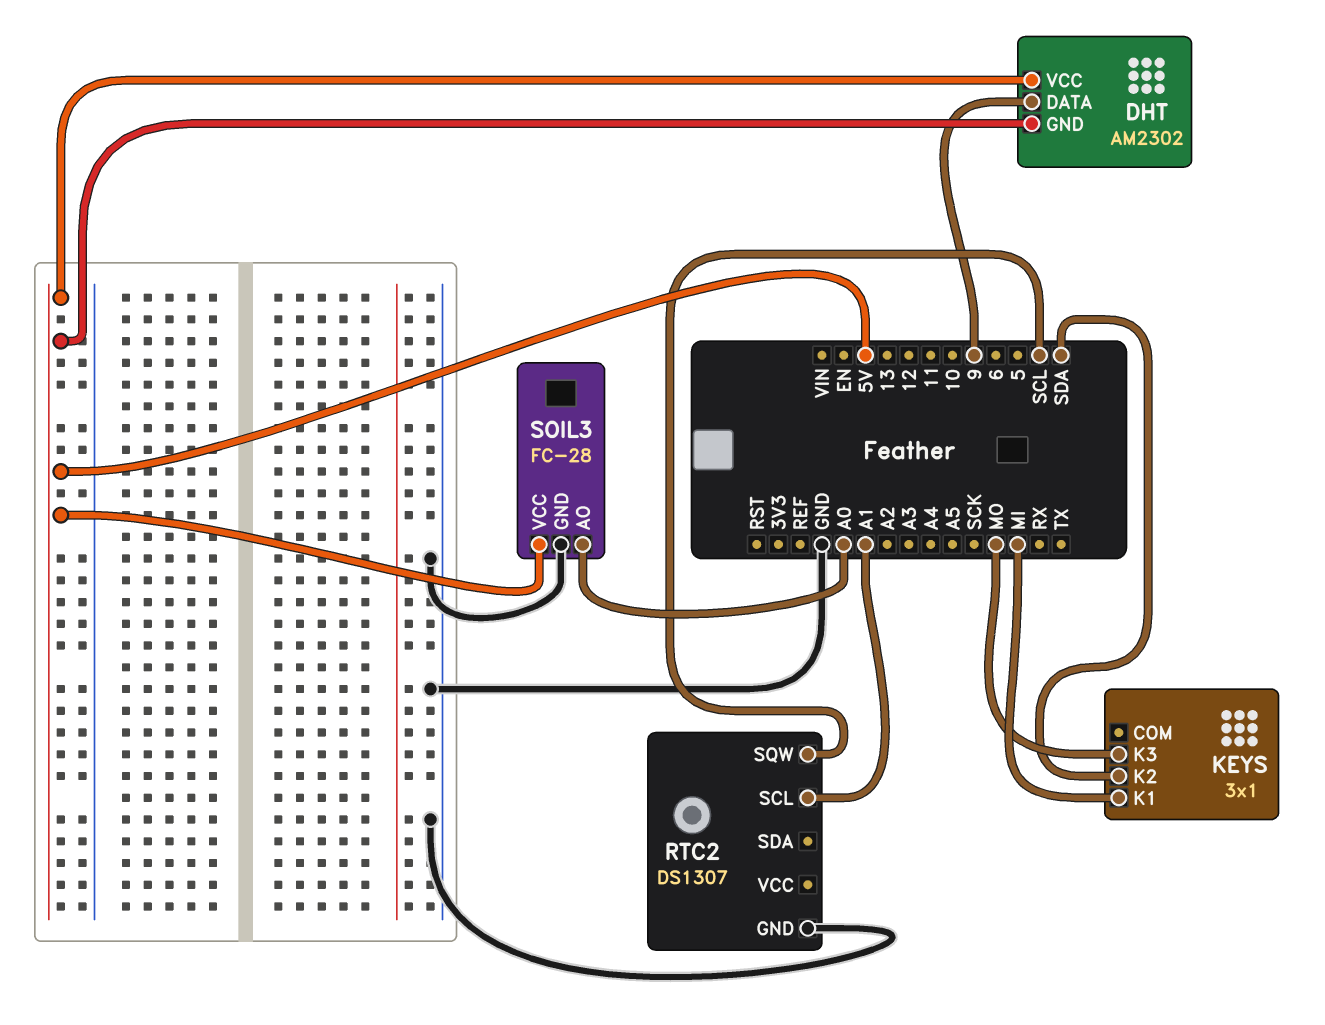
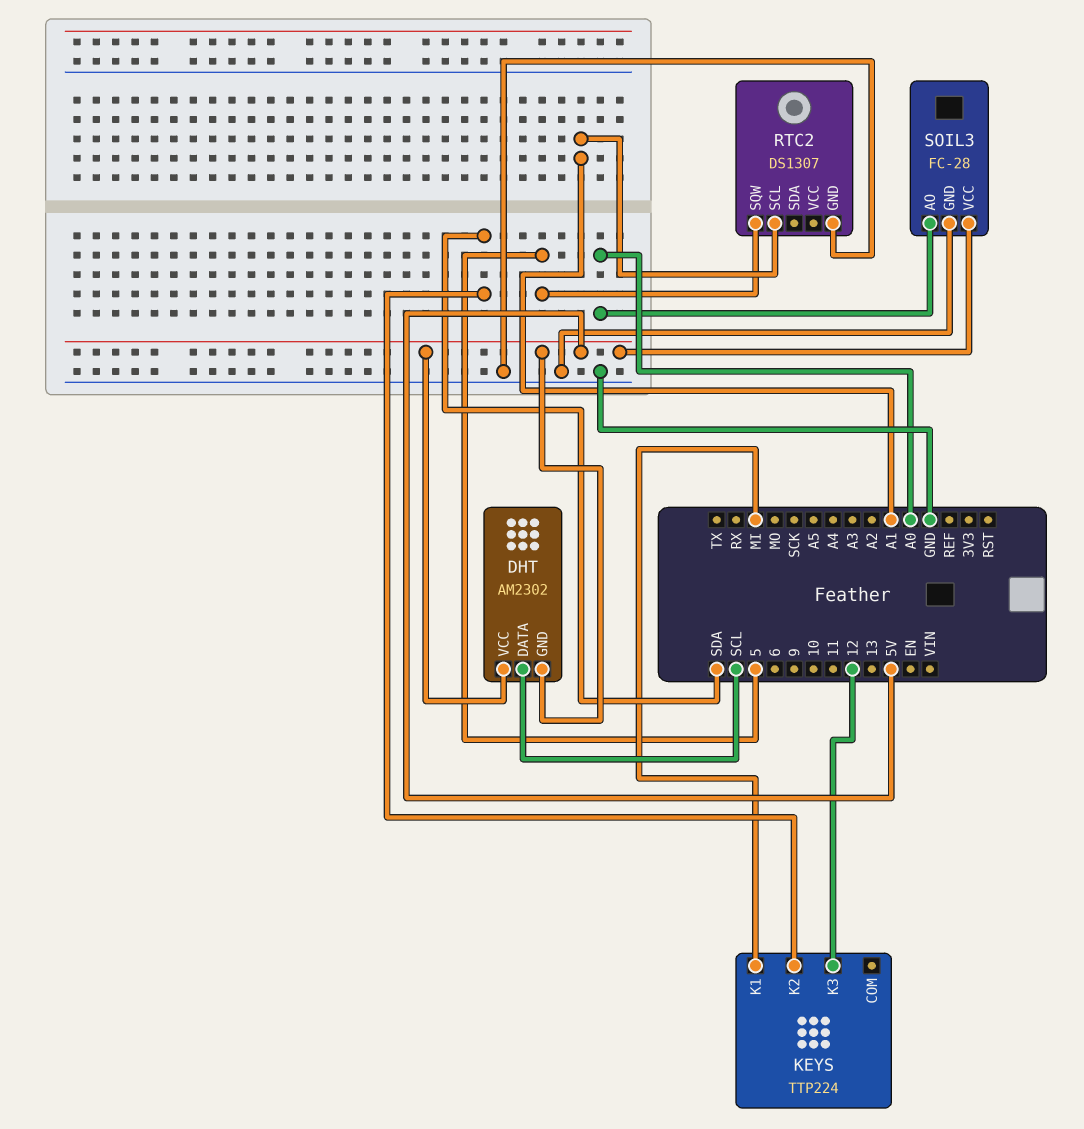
DHT pin DATA: 9 -> SCL
KEYS: 3x1 -> TTP224
KEYS pin K3: MO -> 12
RTC2 pin SQW: SCL -> 5

